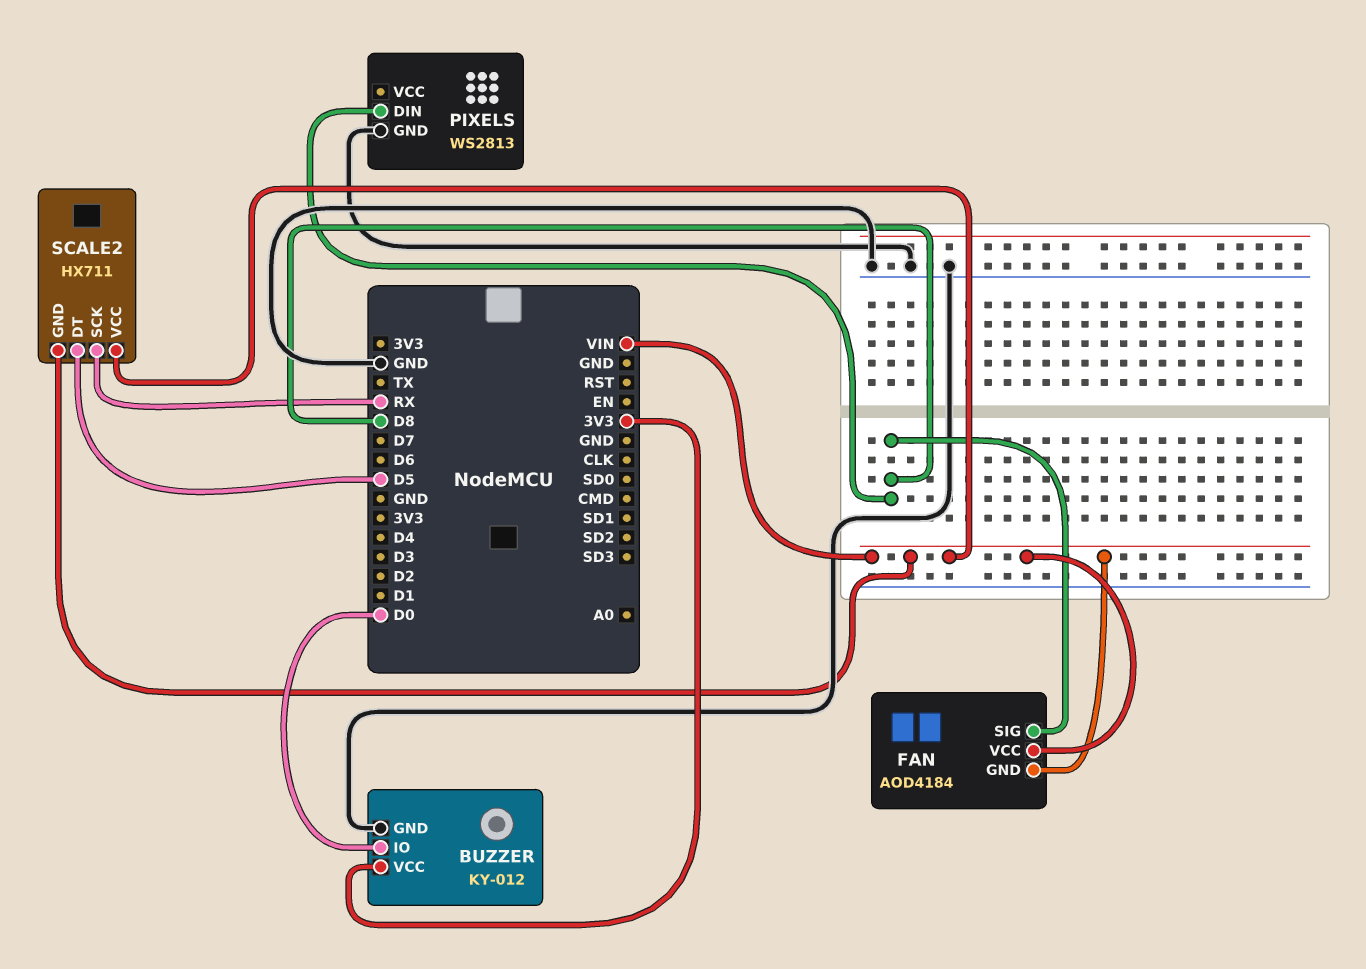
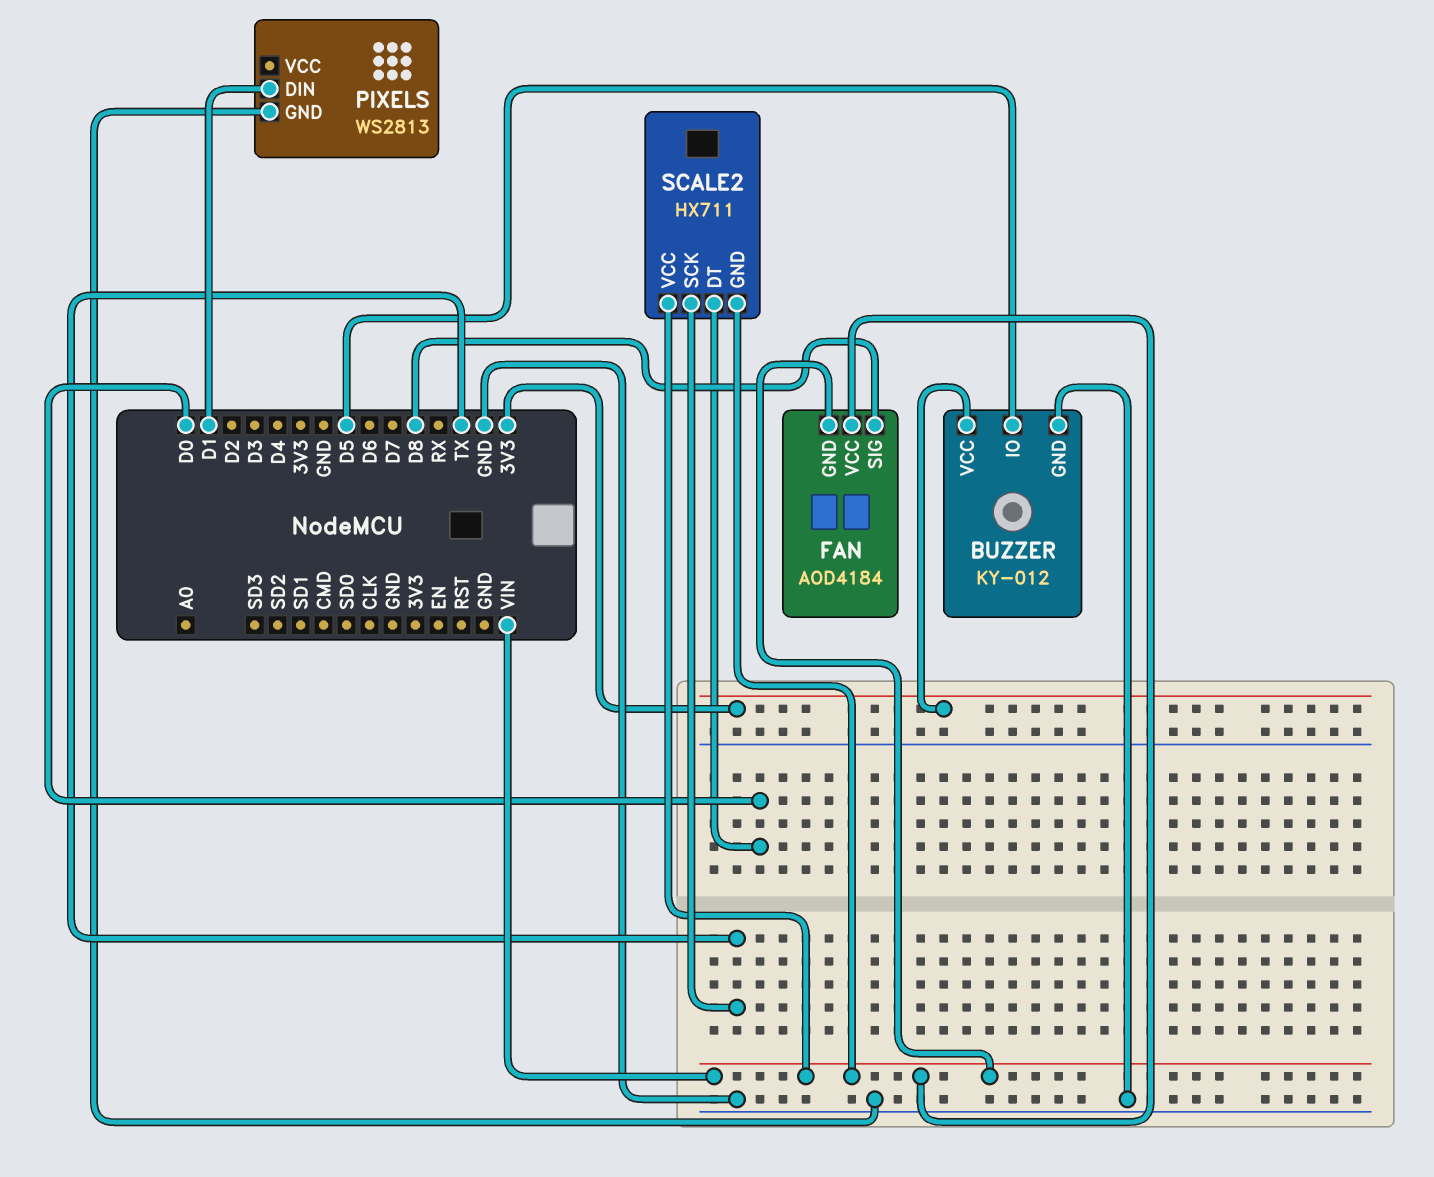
BUZZER pin IO: D0 -> D5
PIXELS pin DIN: D8 -> D1
SCALE2 pin DT: D5 -> D0
SCALE2 pin SCK: RX -> TX

